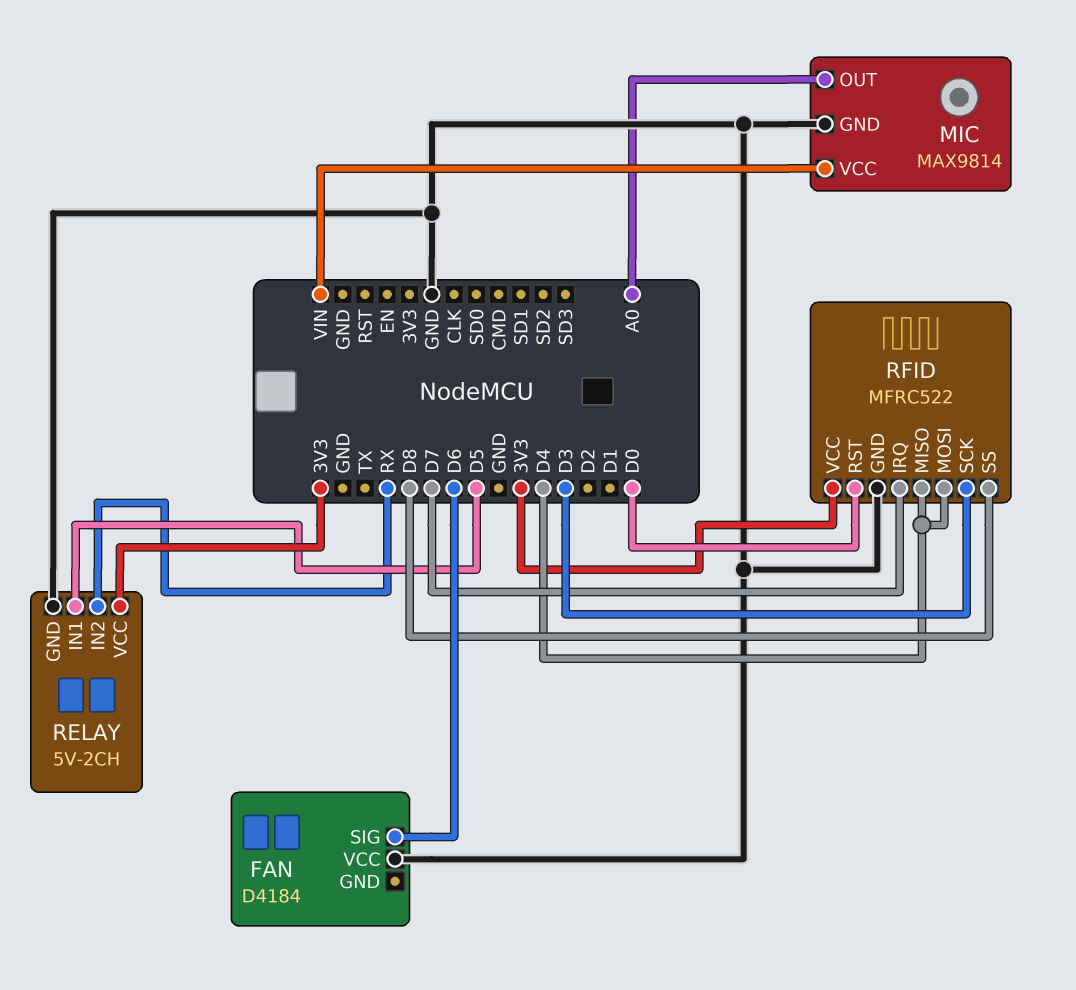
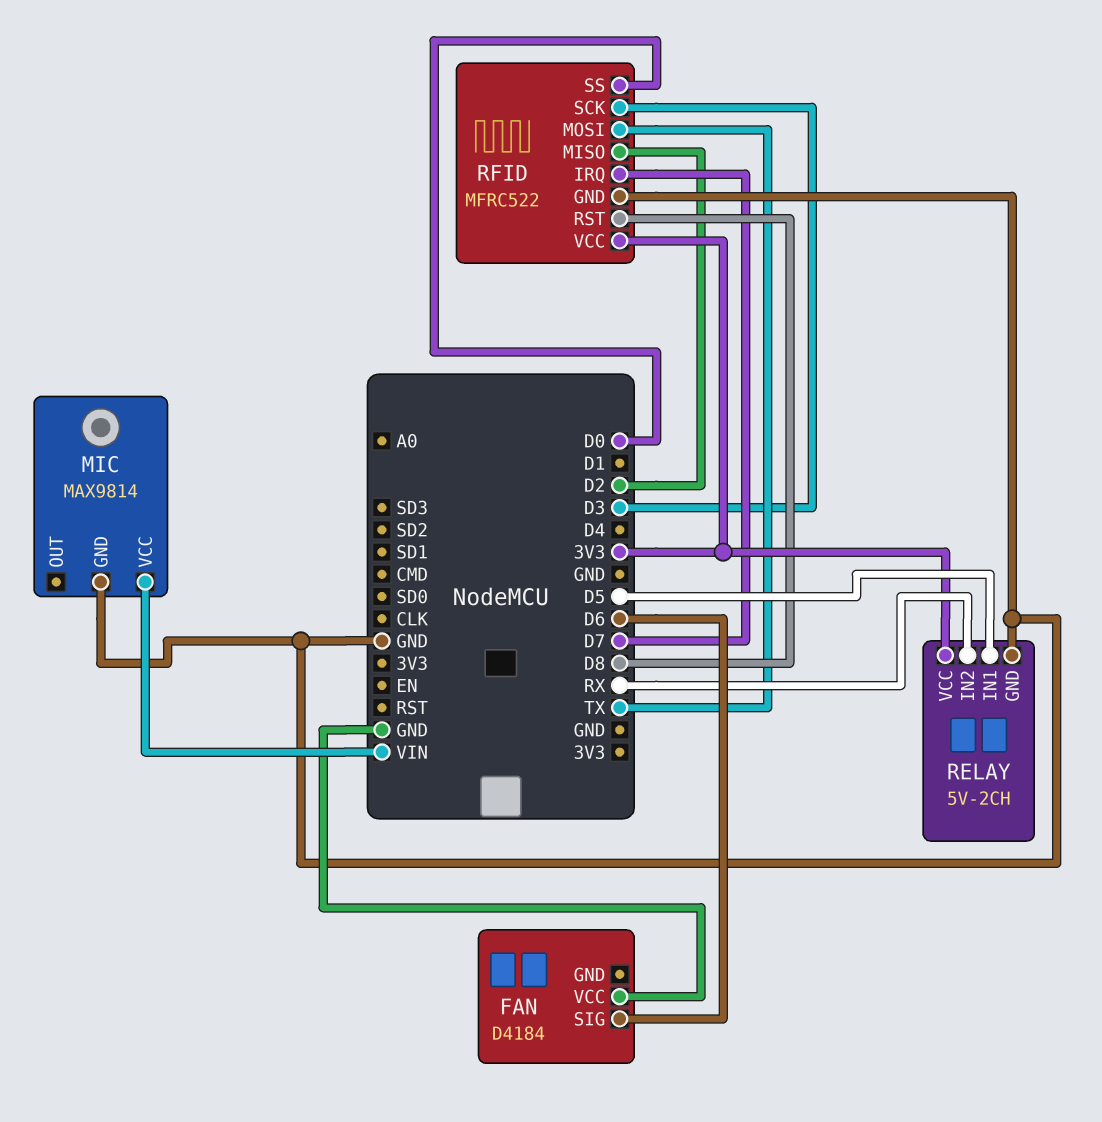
MIC pin OUT: A0 -> none
RFID pin MISO: D4 -> D2
RFID pin MOSI: D4 -> TX
RFID pin RST: D0 -> D8
RFID pin SS: D8 -> D0

